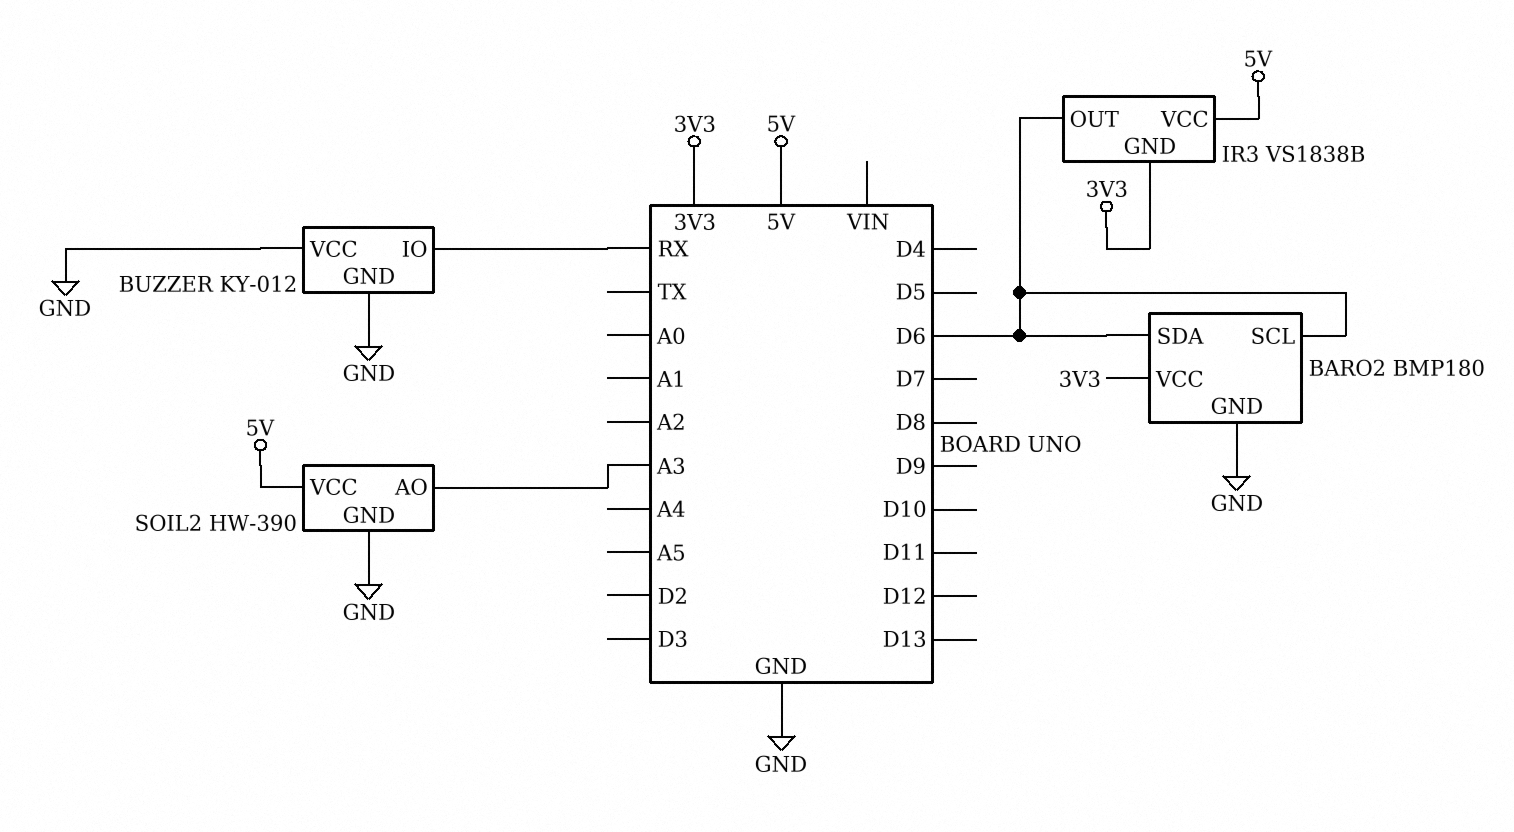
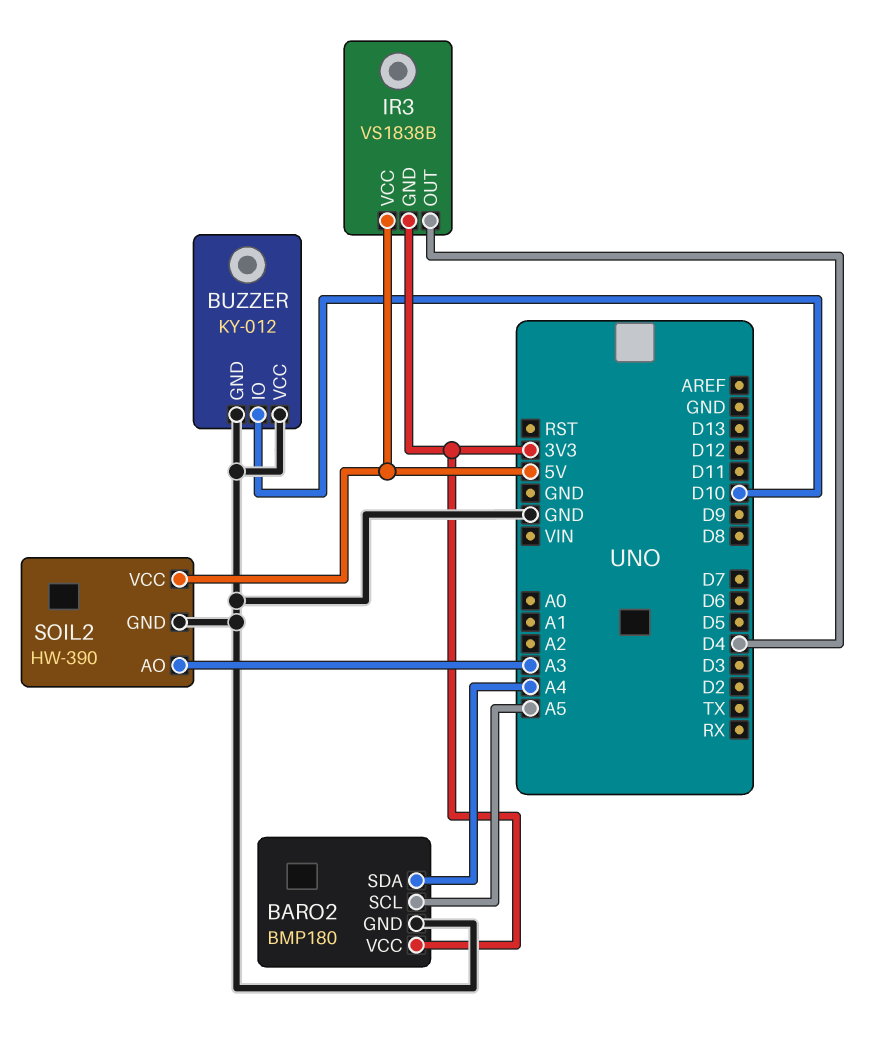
BARO2 pin SCL: D6 -> A5
BARO2 pin SDA: D6 -> A4
BUZZER pin IO: RX -> D10
IR3 pin OUT: D6 -> D4

